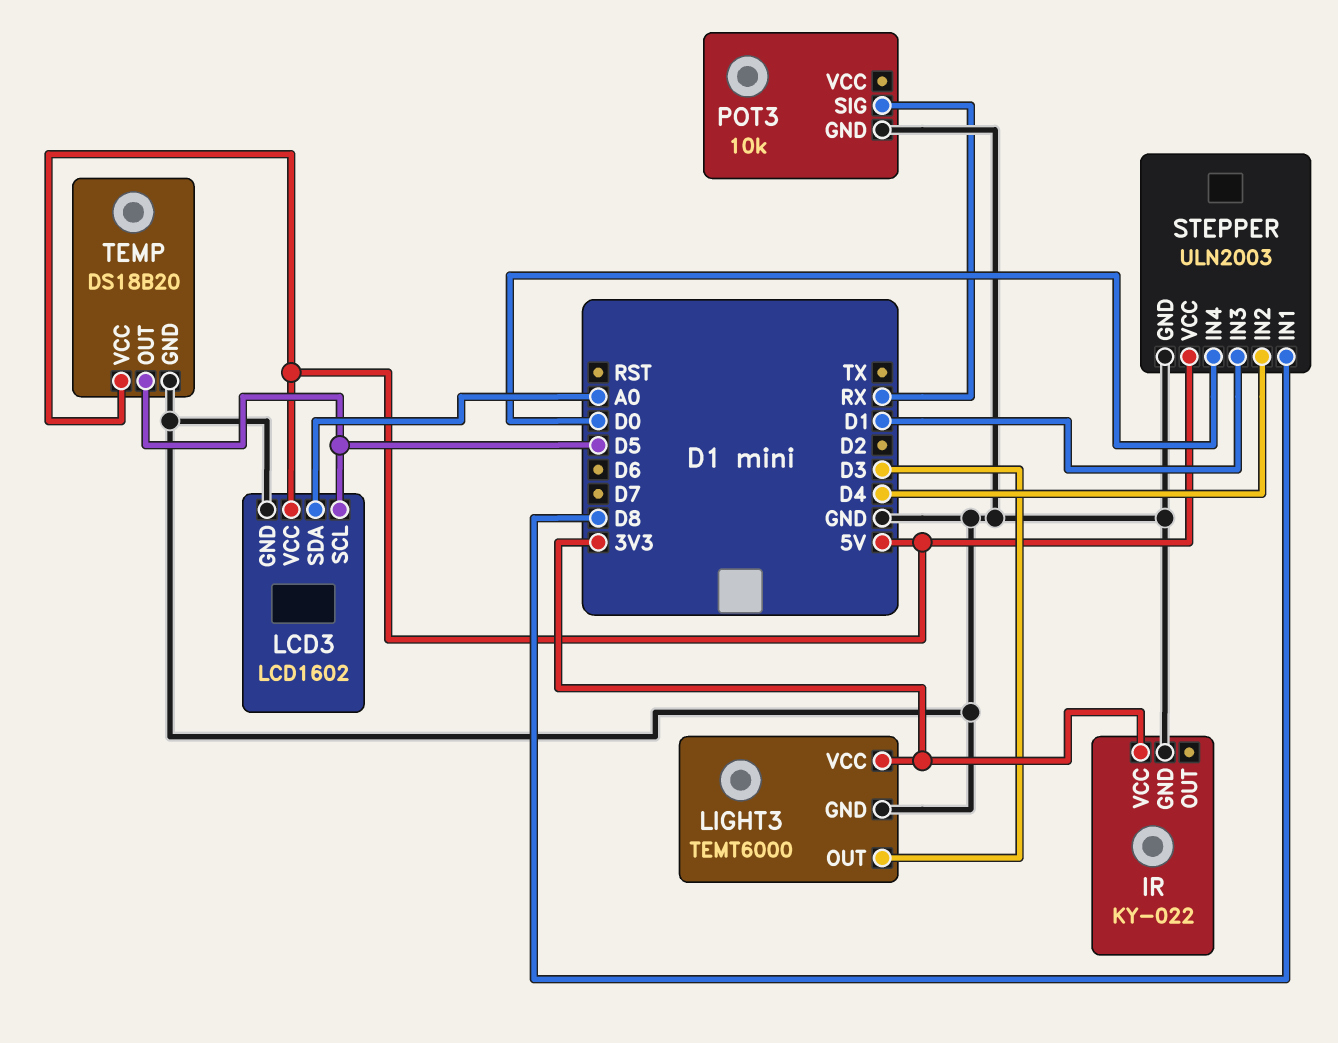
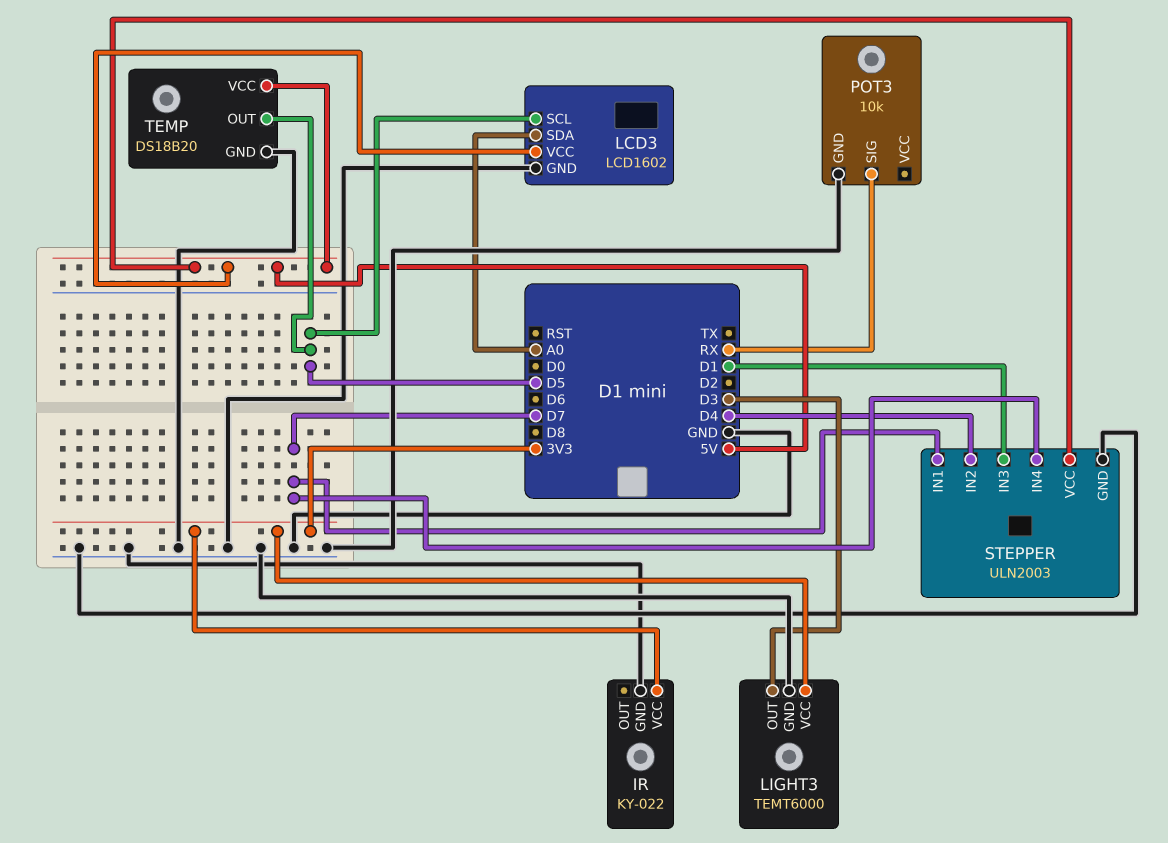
STEPPER pin IN1: D8 -> D7
STEPPER pin IN4: D0 -> D7

